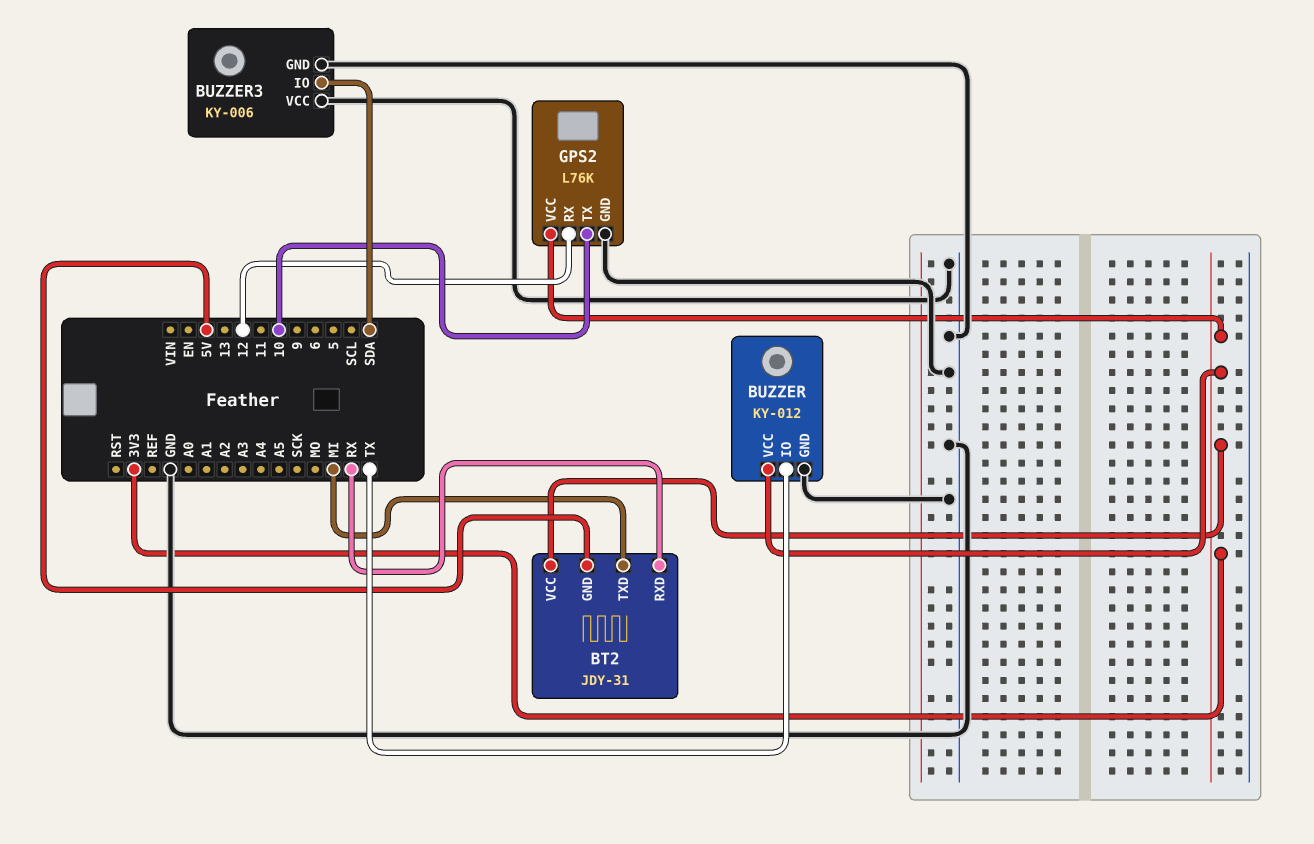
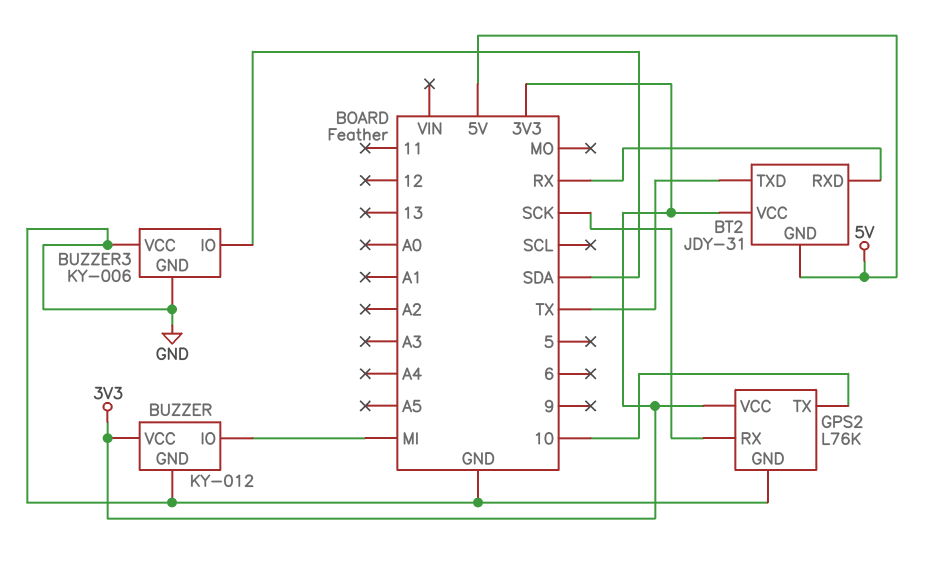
BT2 pin TXD: MI -> TX
BUZZER pin IO: TX -> MI
GPS2 pin RX: 12 -> SCK

